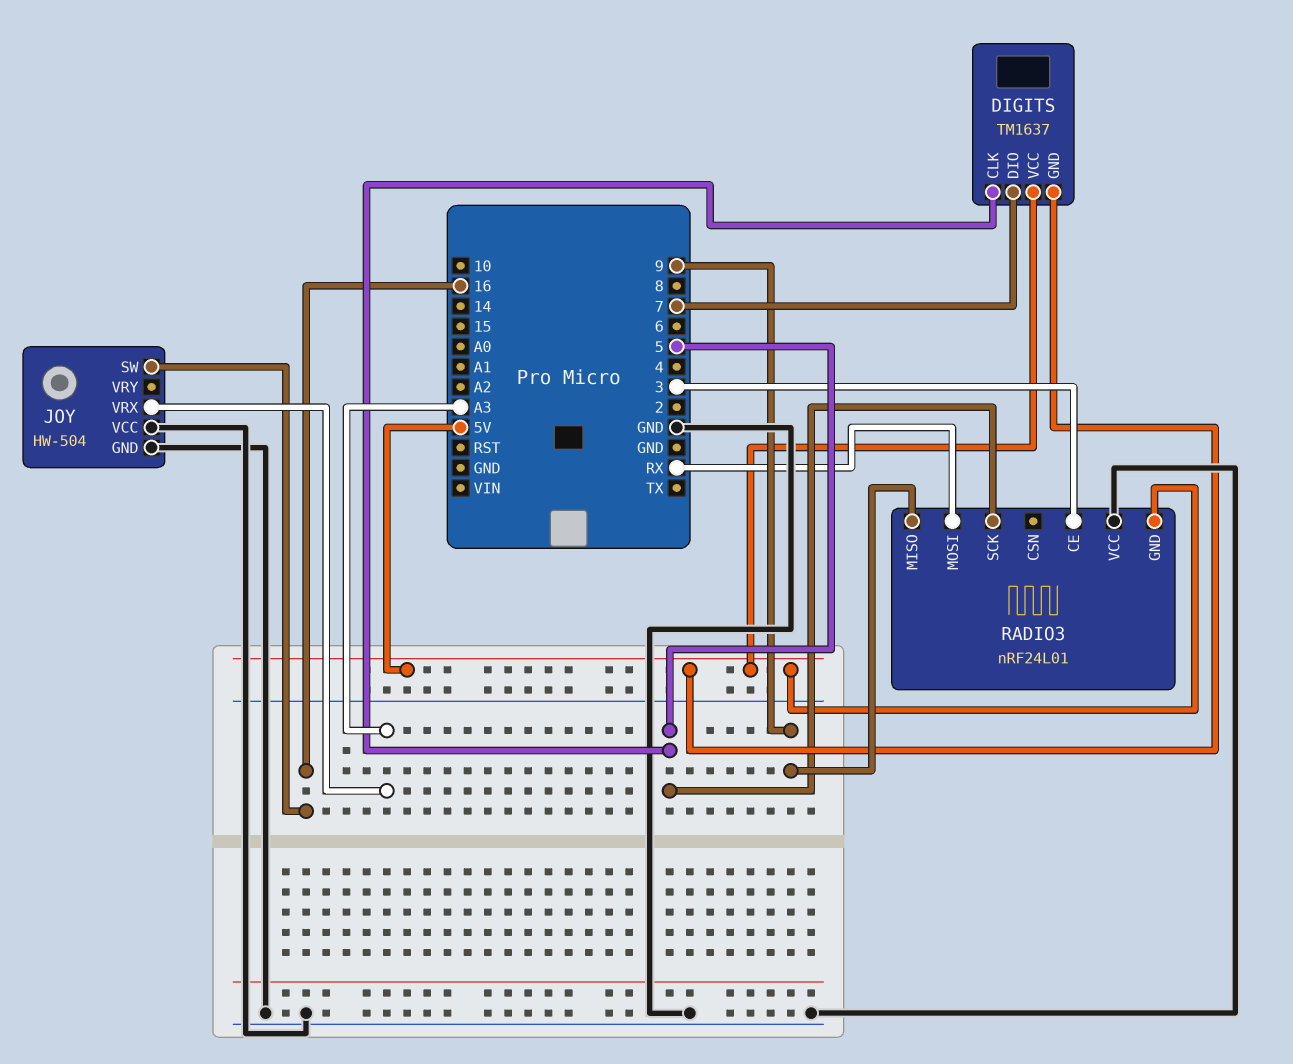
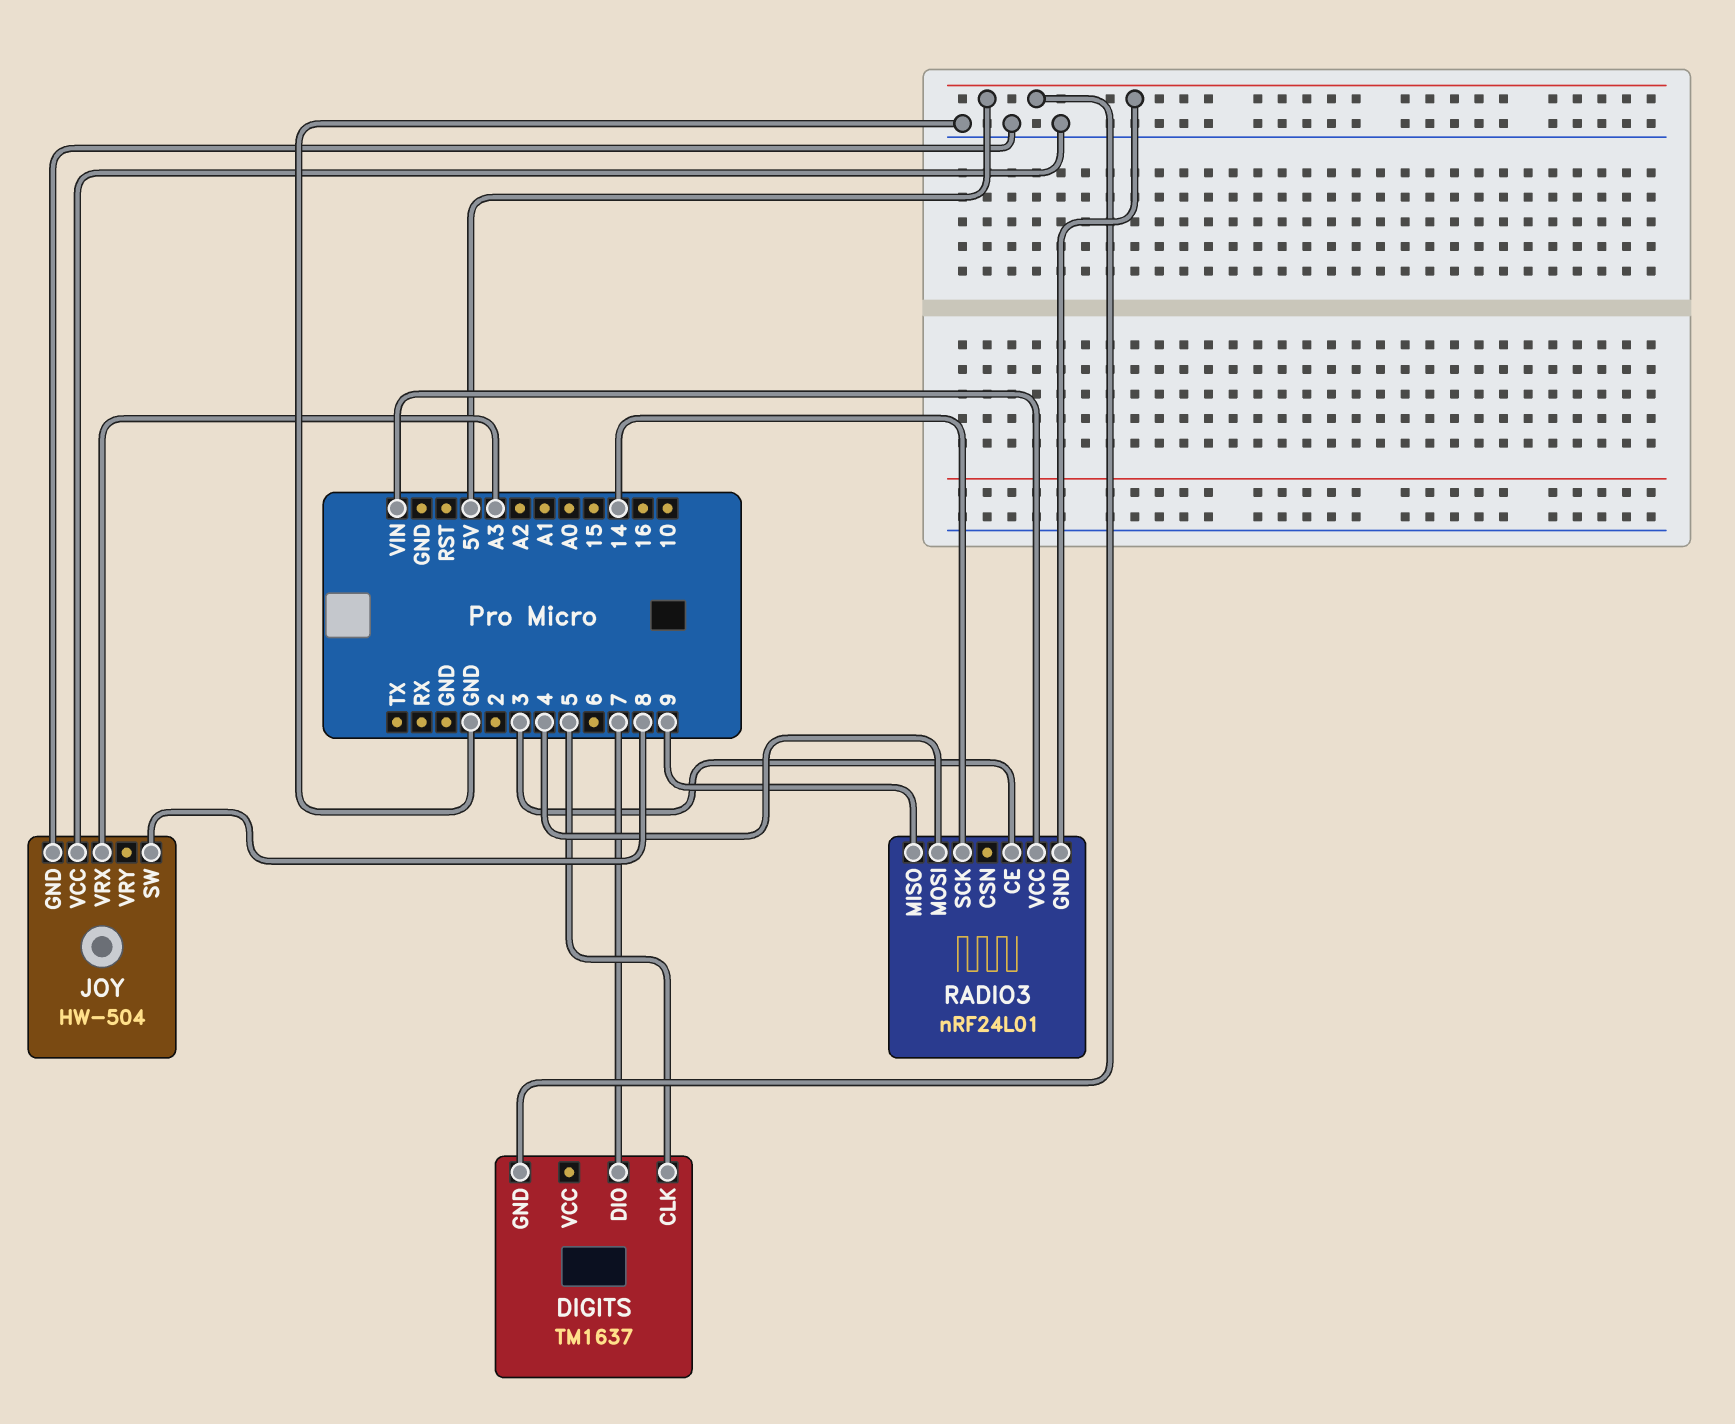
DIGITS pin VCC: 5V -> none
JOY pin SW: 16 -> 8
RADIO3 pin MOSI: RX -> 4
RADIO3 pin SCK: 5 -> 14
RADIO3 pin VCC: GND -> VIN

